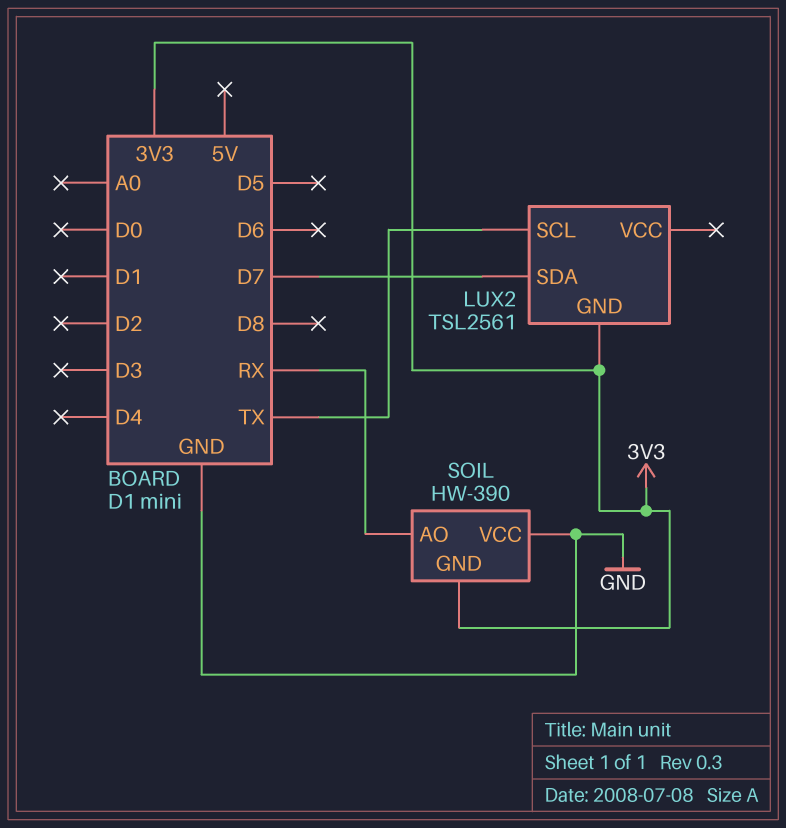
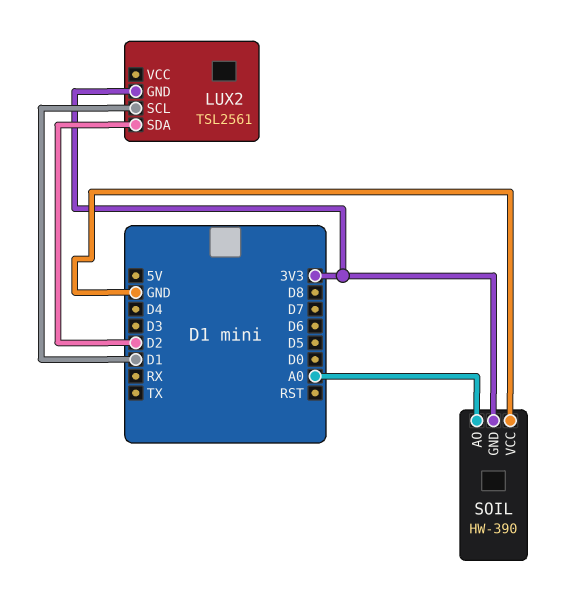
LUX2 pin SCL: TX -> D1
LUX2 pin SDA: D7 -> D2
SOIL pin AO: RX -> A0

